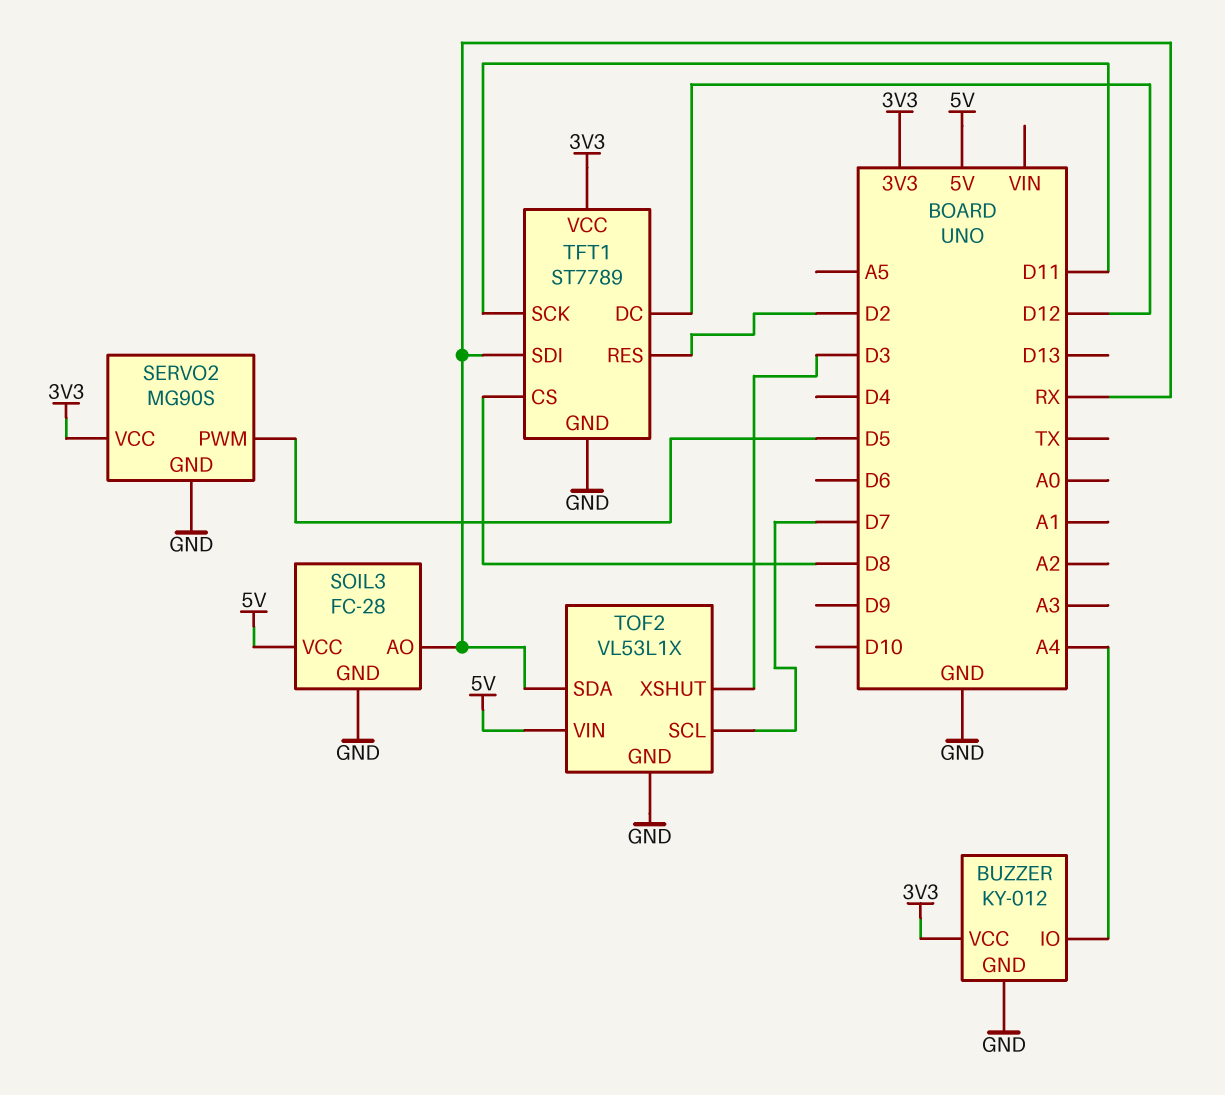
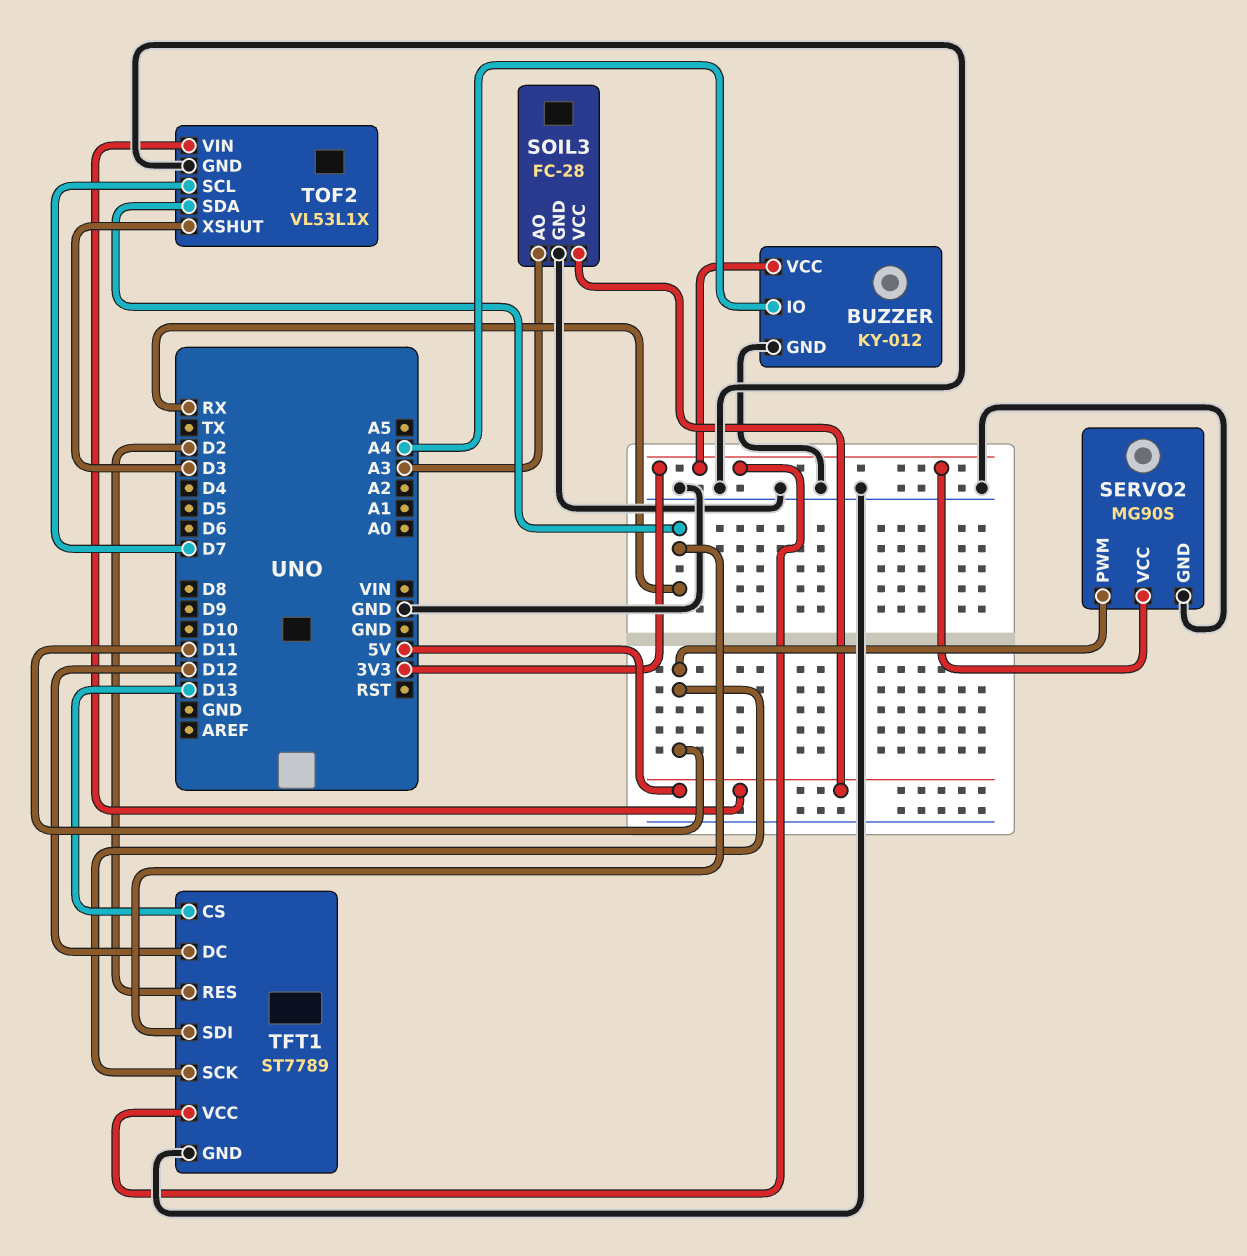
SERVO2 pin PWM: D5 -> D11
SOIL3 pin AO: RX -> A3
TFT1 pin CS: D8 -> D13

